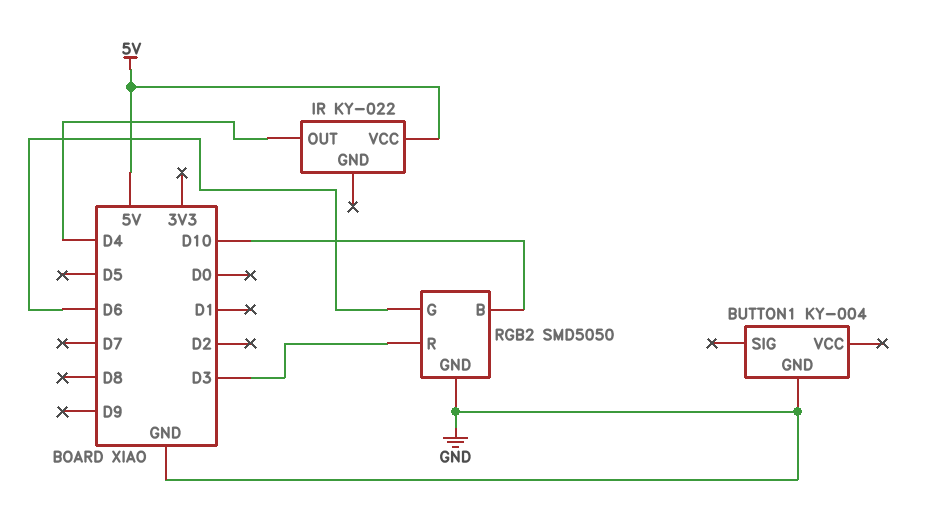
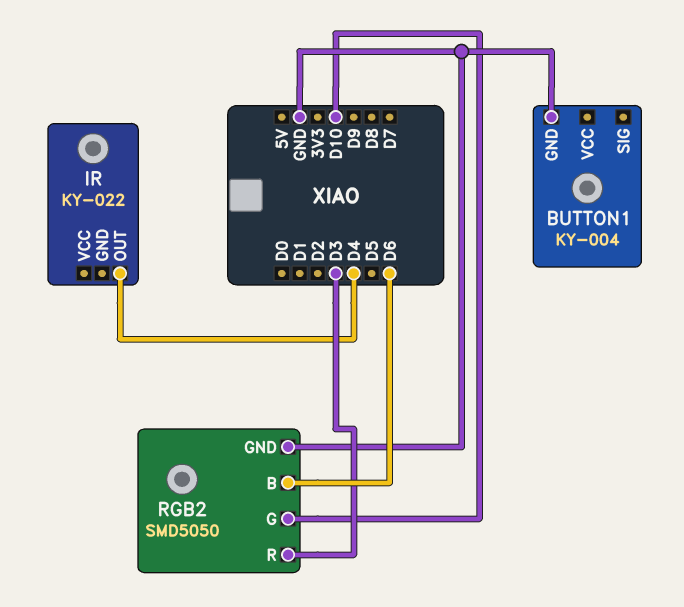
IR pin VCC: 5V -> none
RGB2 pin B: D10 -> D6
RGB2 pin G: D6 -> D10

